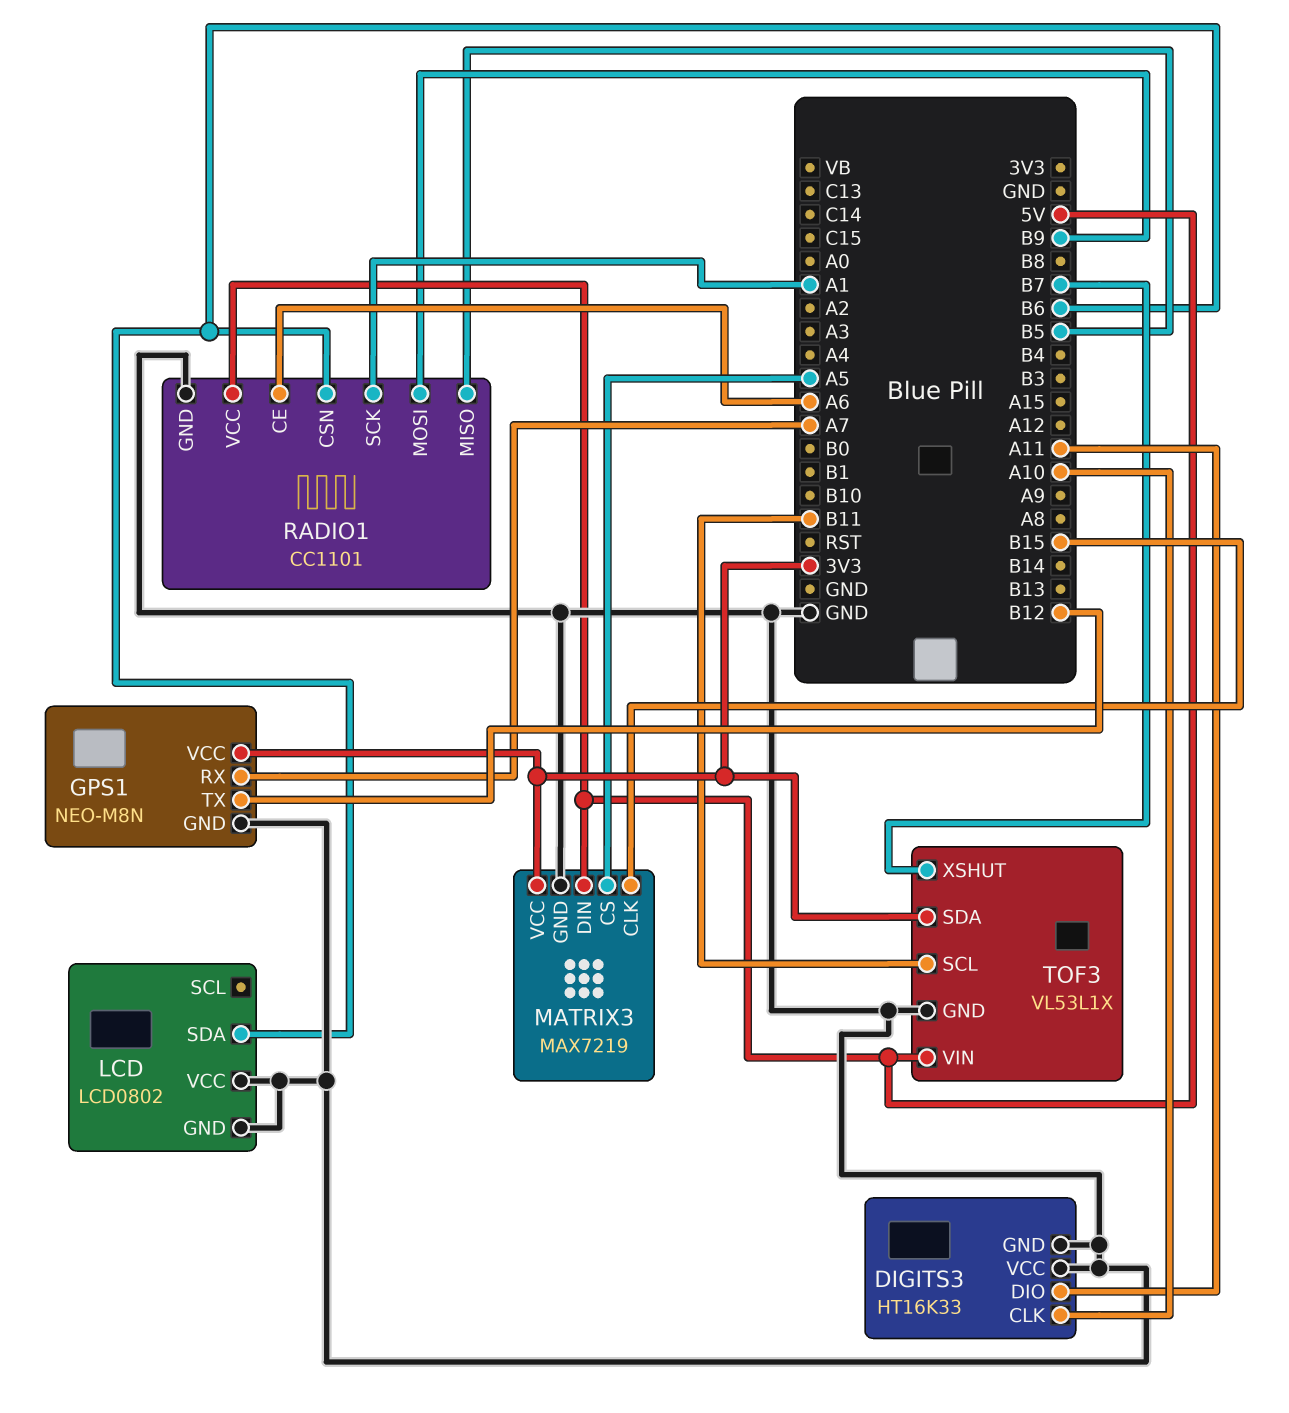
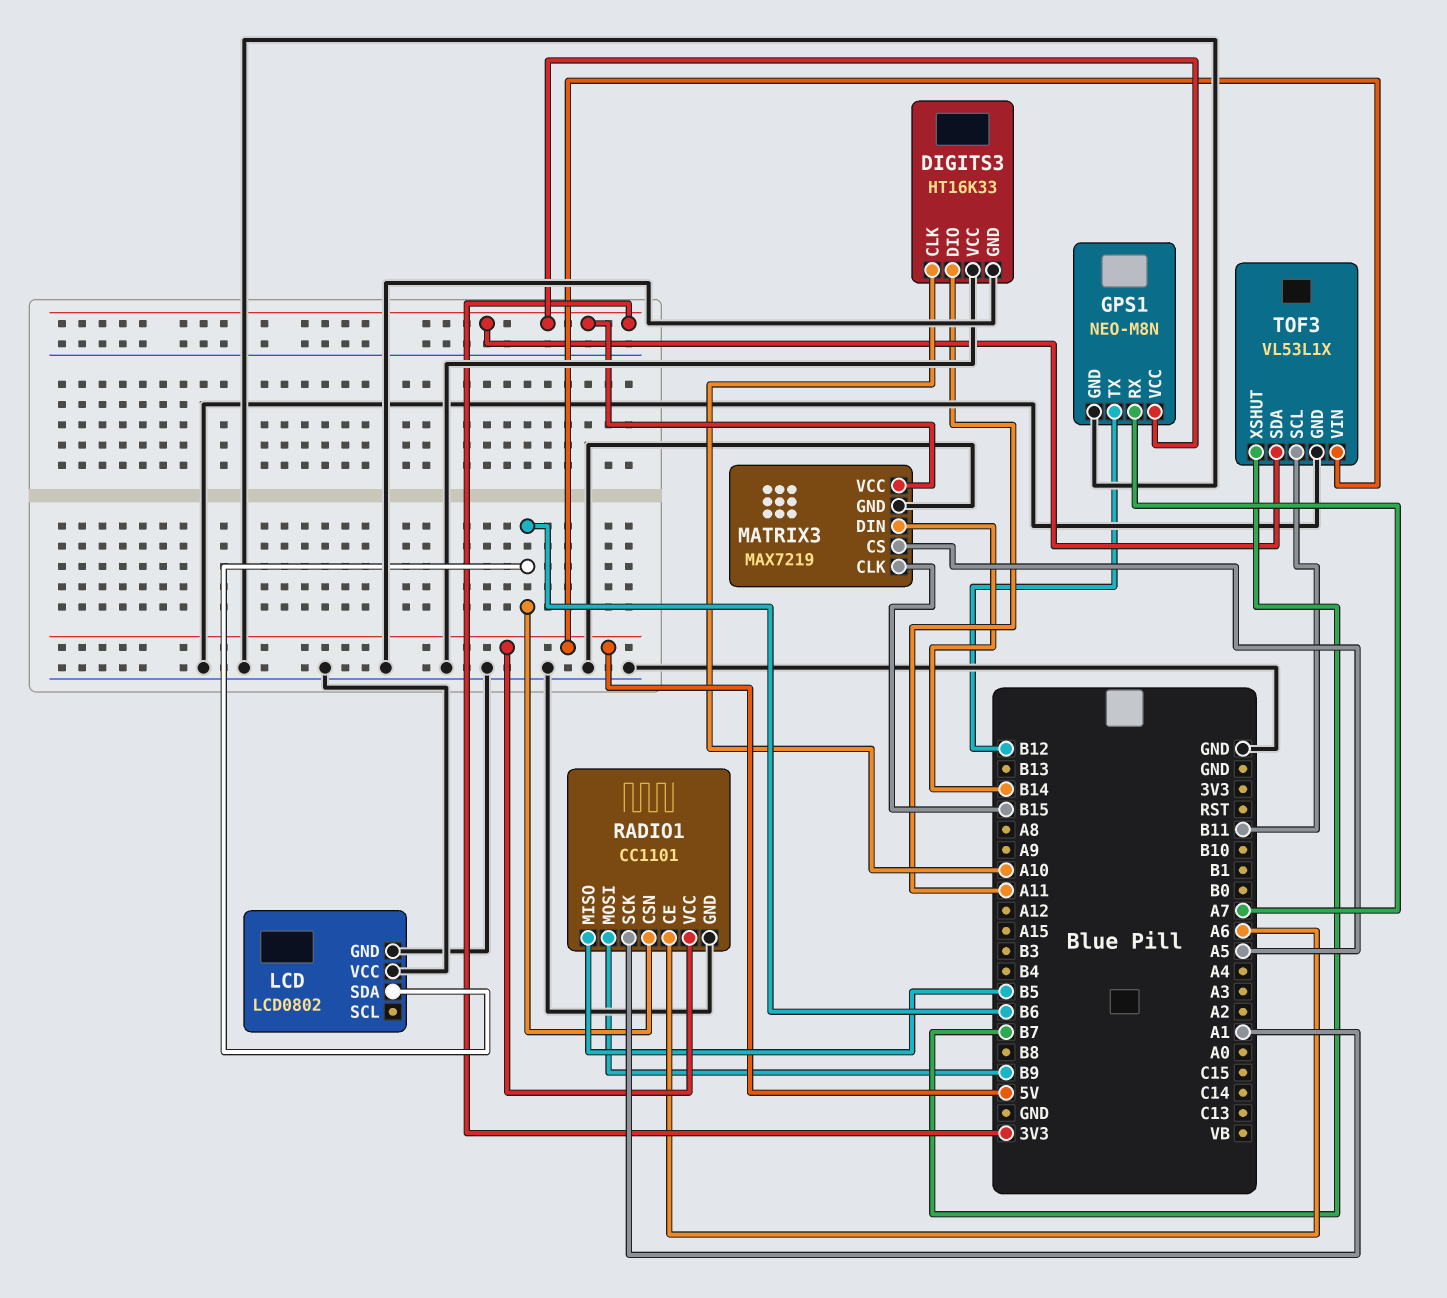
MATRIX3 pin DIN: 5V -> B14

